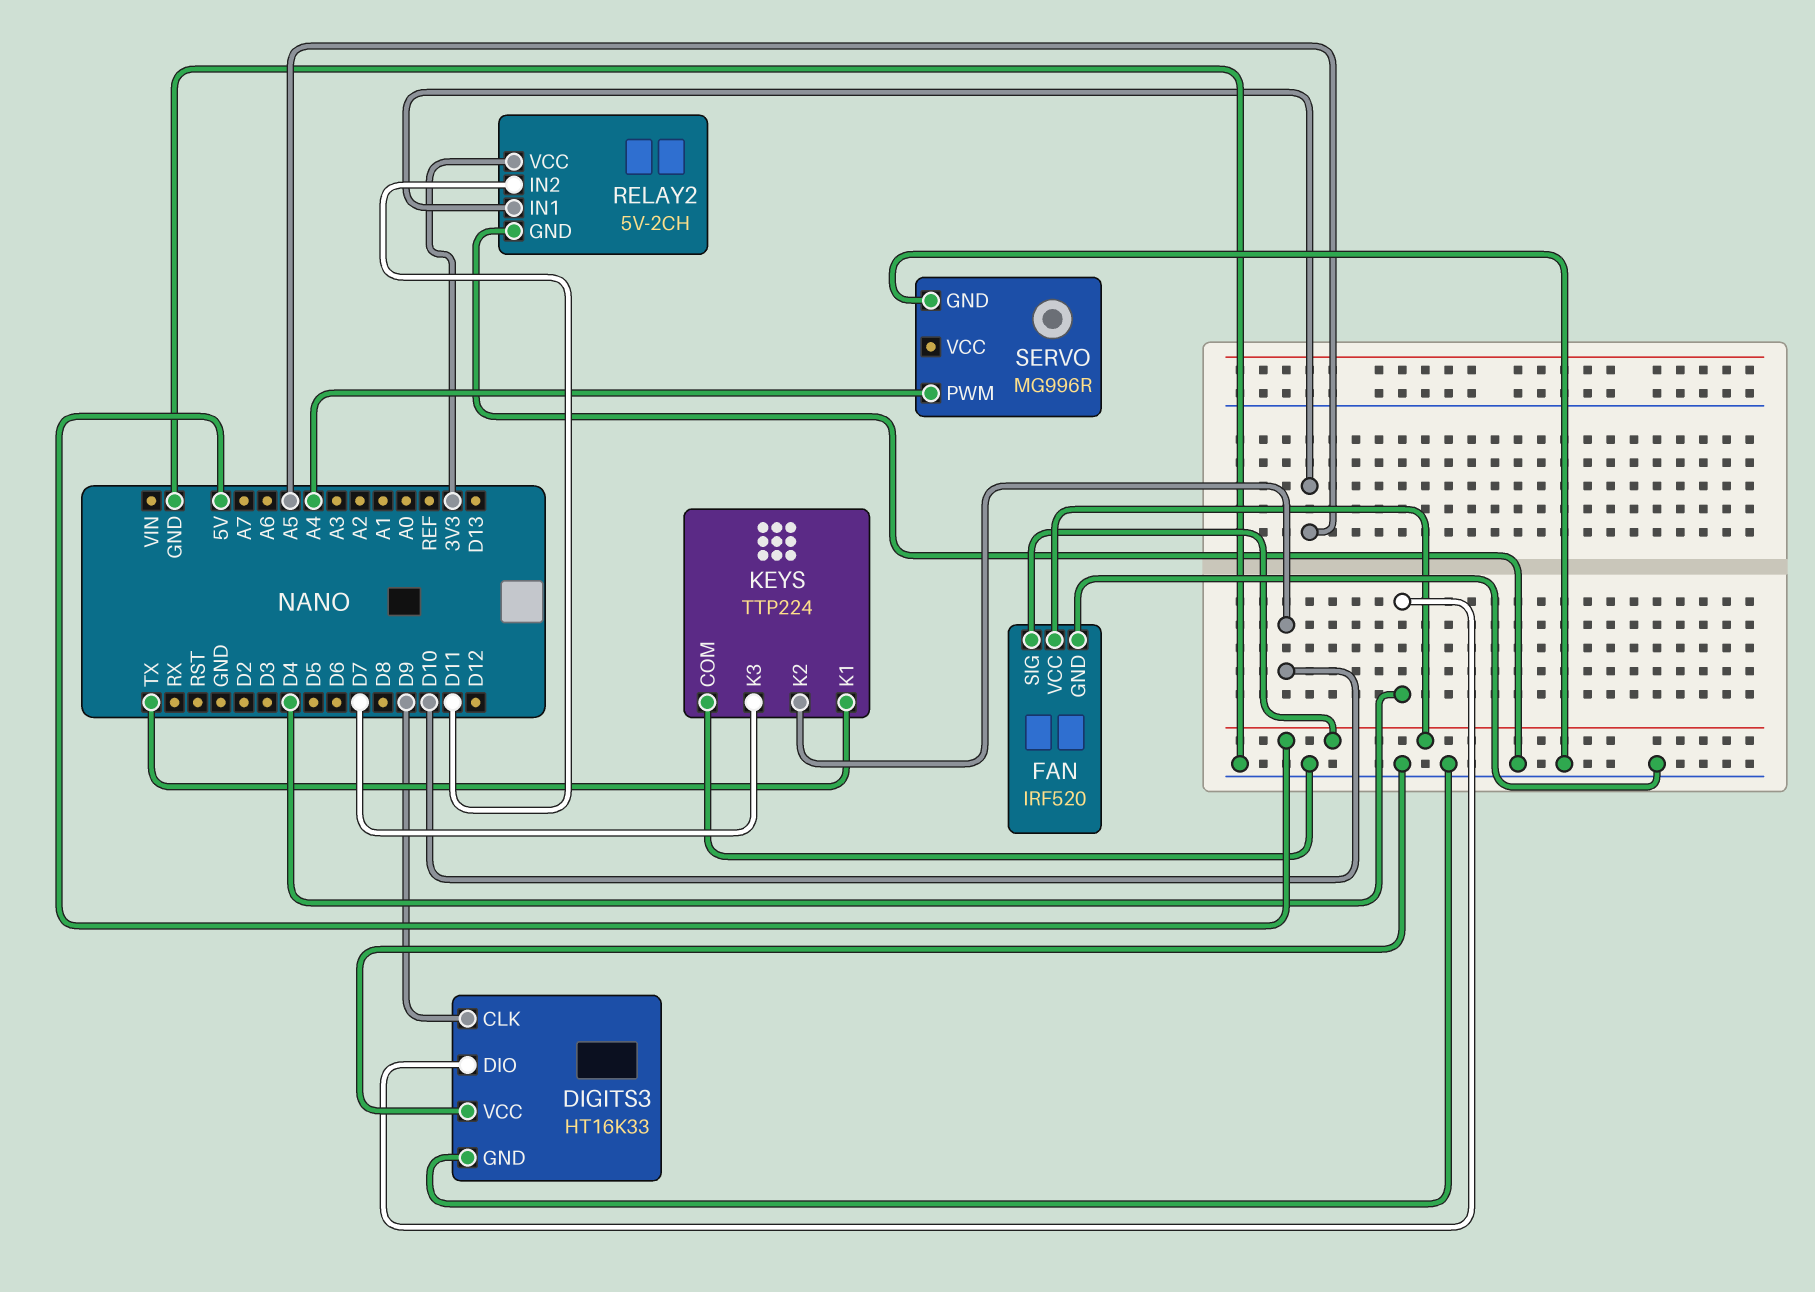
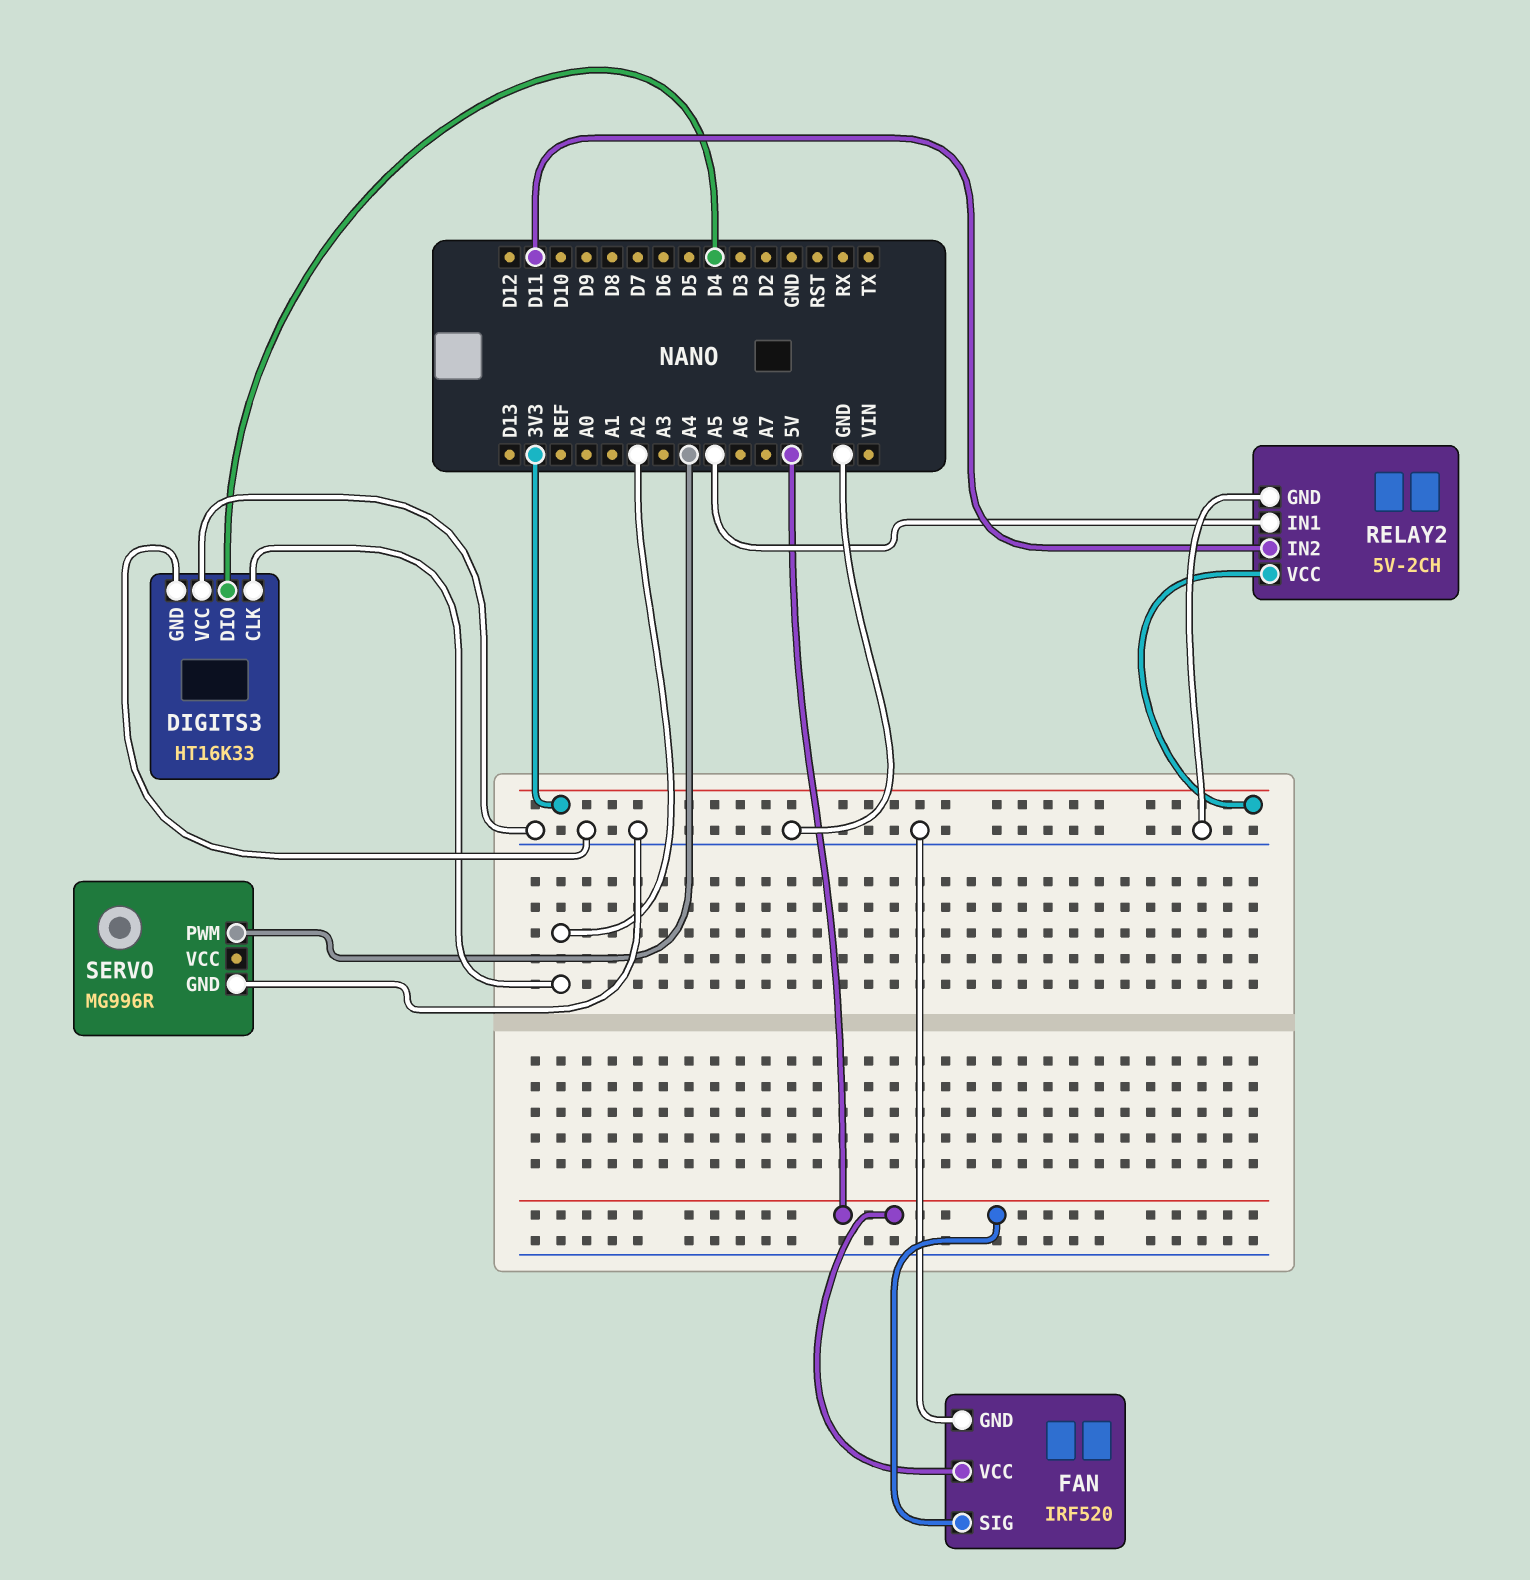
DIGITS3 pin CLK: D9 -> A2
KEYS: TTP224 -> none
KEYS pin COM: GND -> none
KEYS pin K1: TX -> none
KEYS pin K2: D10 -> none
KEYS pin K3: D7 -> none

